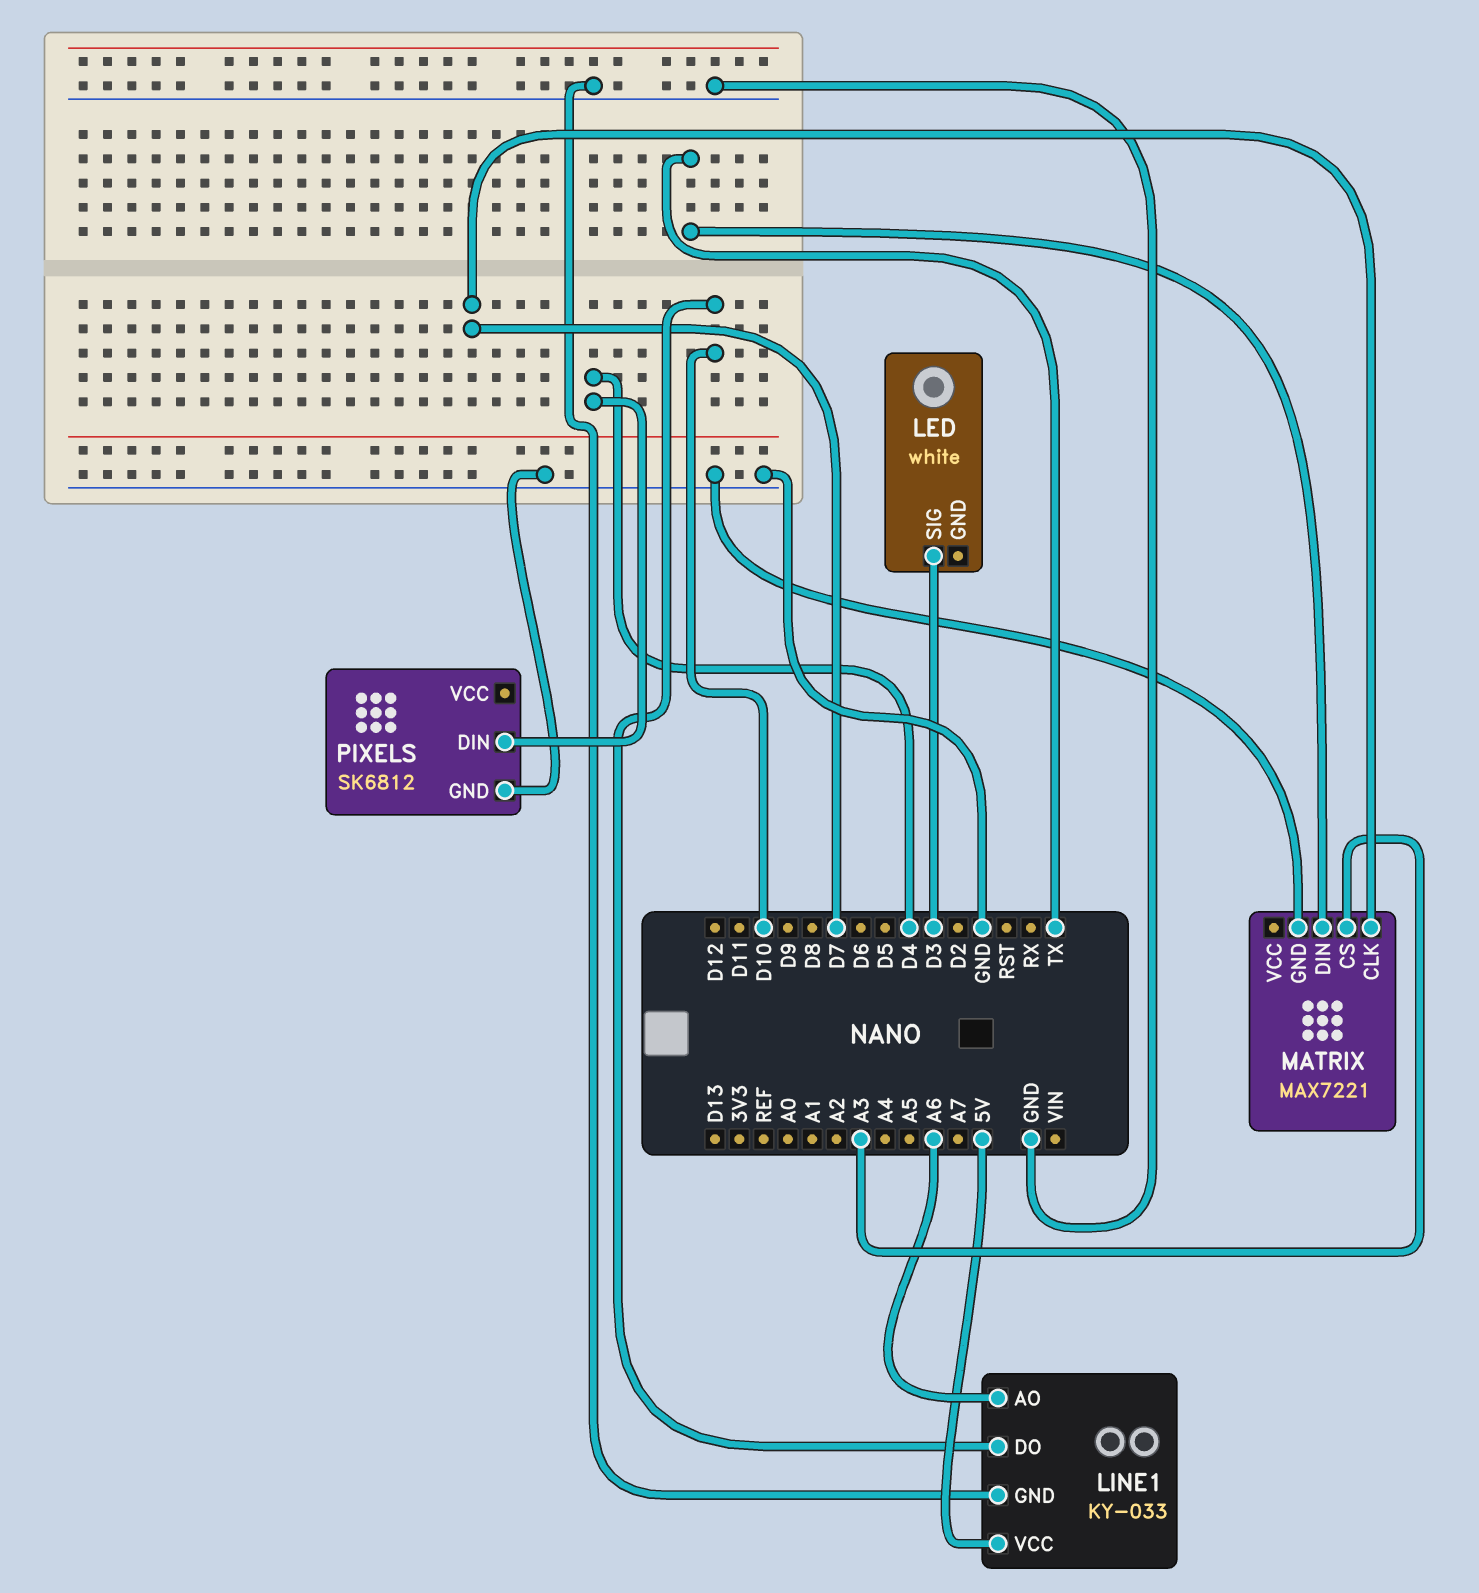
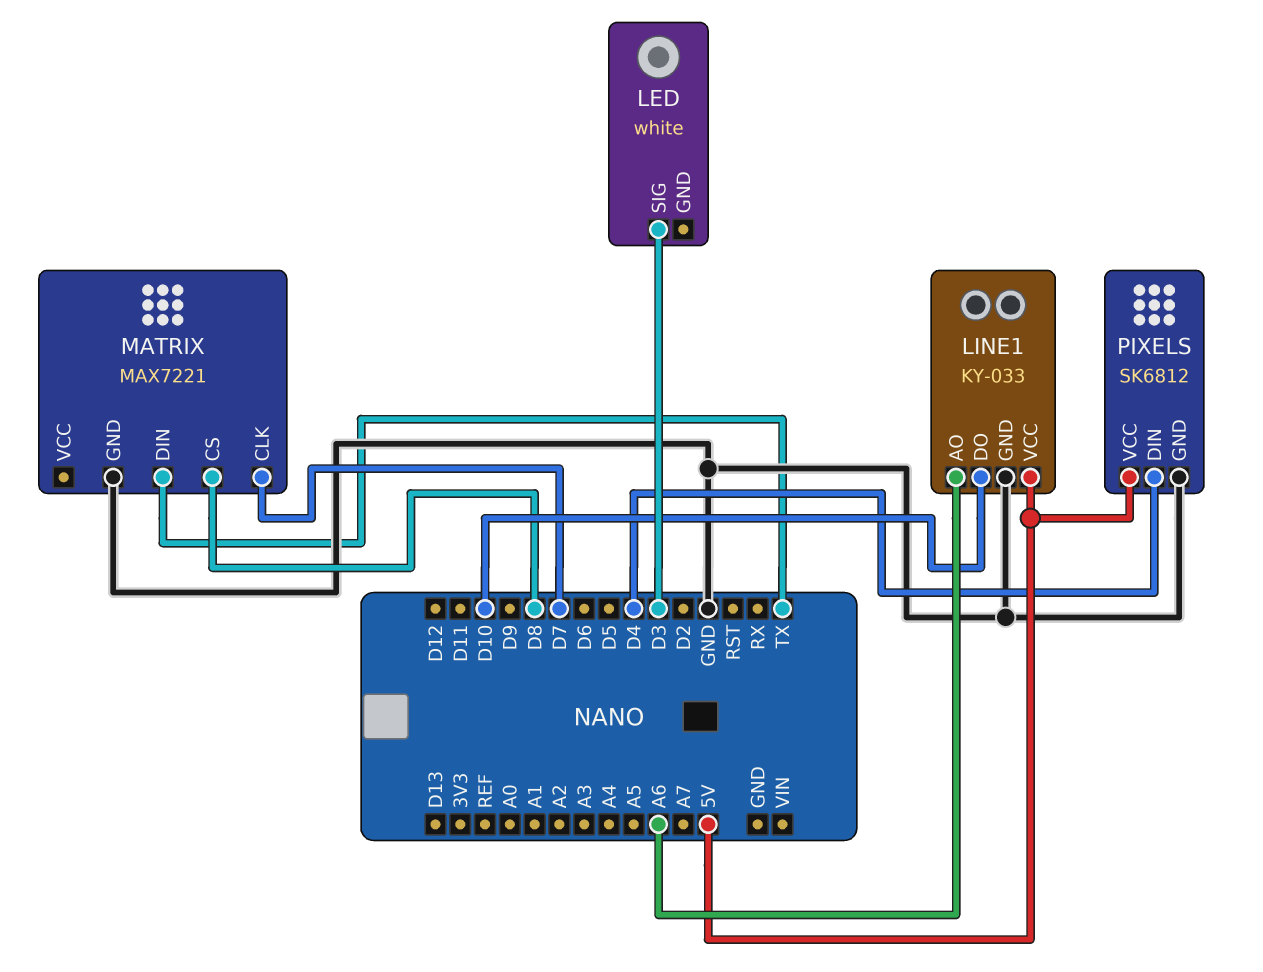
MATRIX pin CS: A3 -> D8
PIXELS pin VCC: none -> 5V

